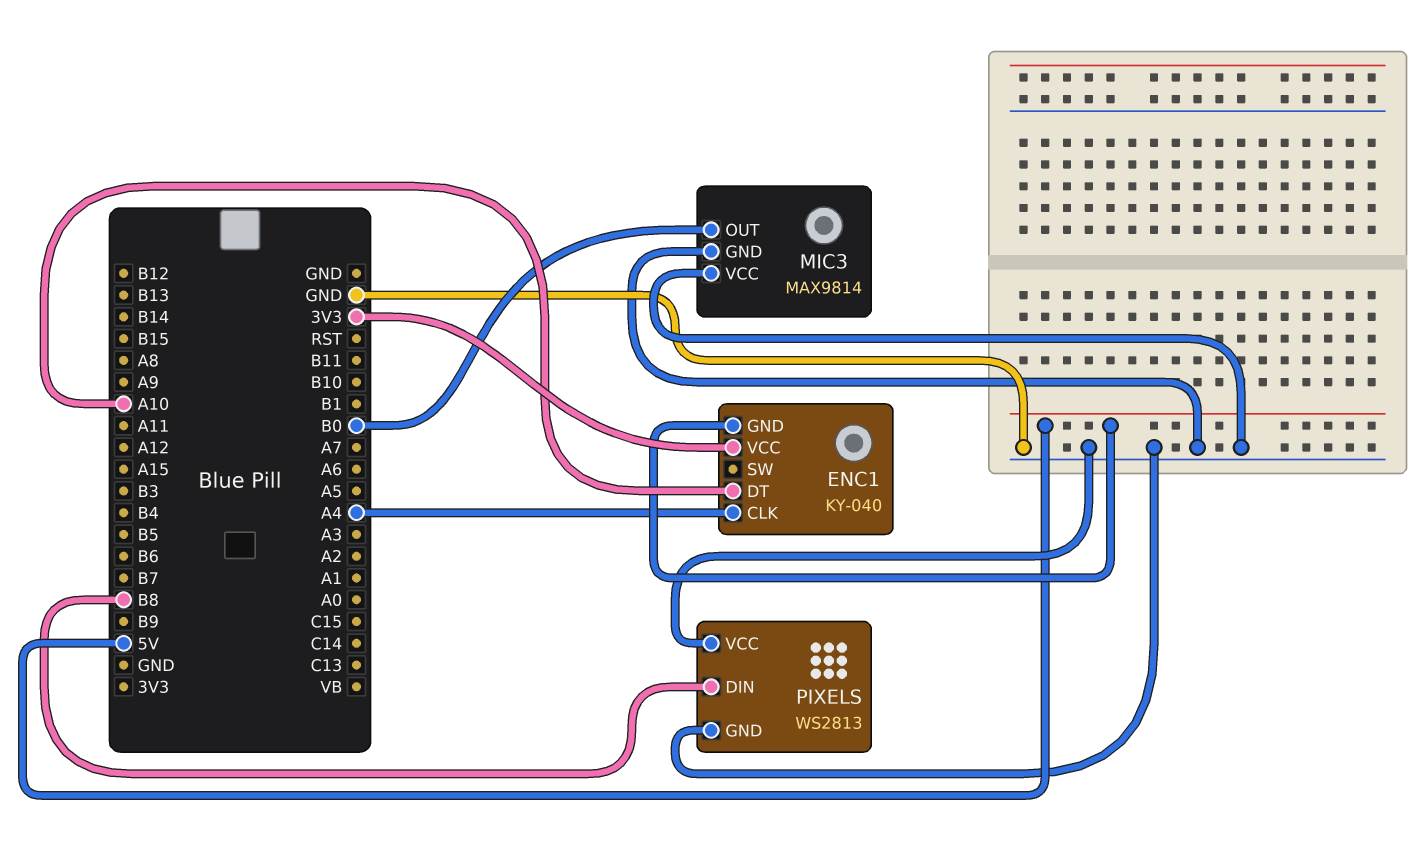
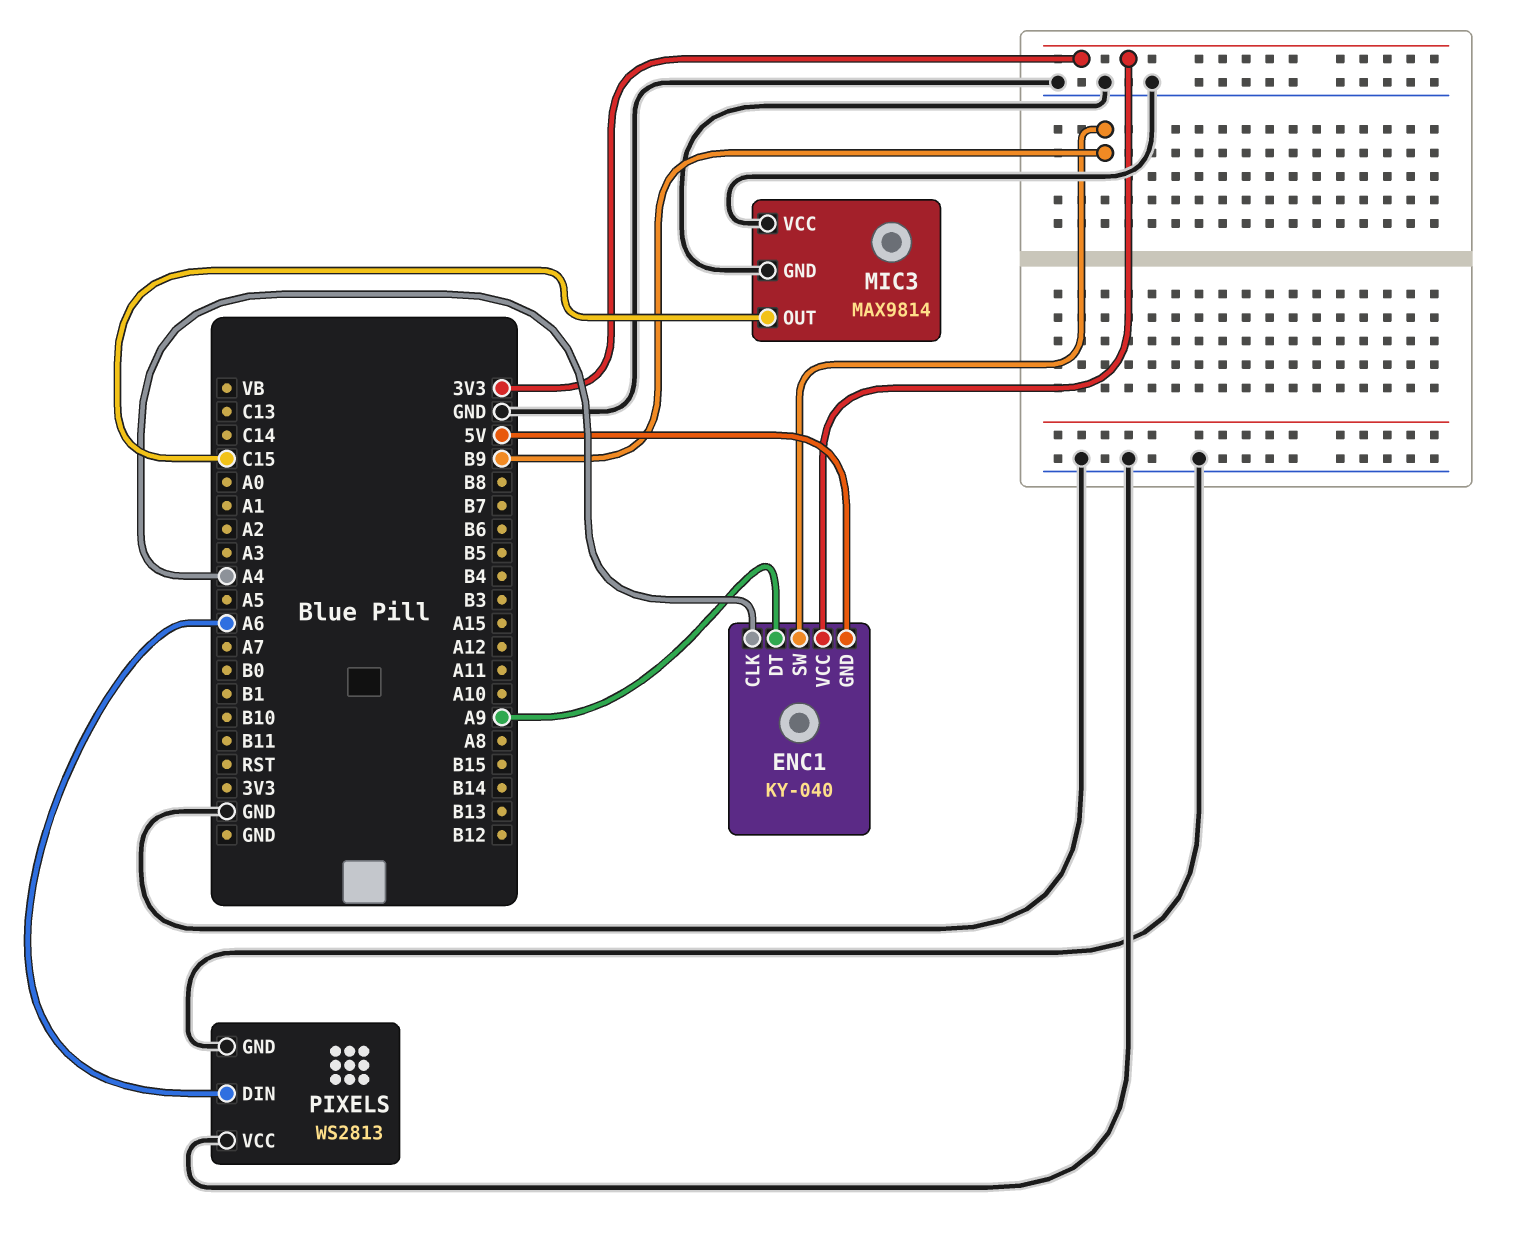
ENC1 pin DT: A10 -> A9
ENC1 pin SW: none -> B9
MIC3 pin OUT: B0 -> C15
PIXELS pin DIN: B8 -> A6

